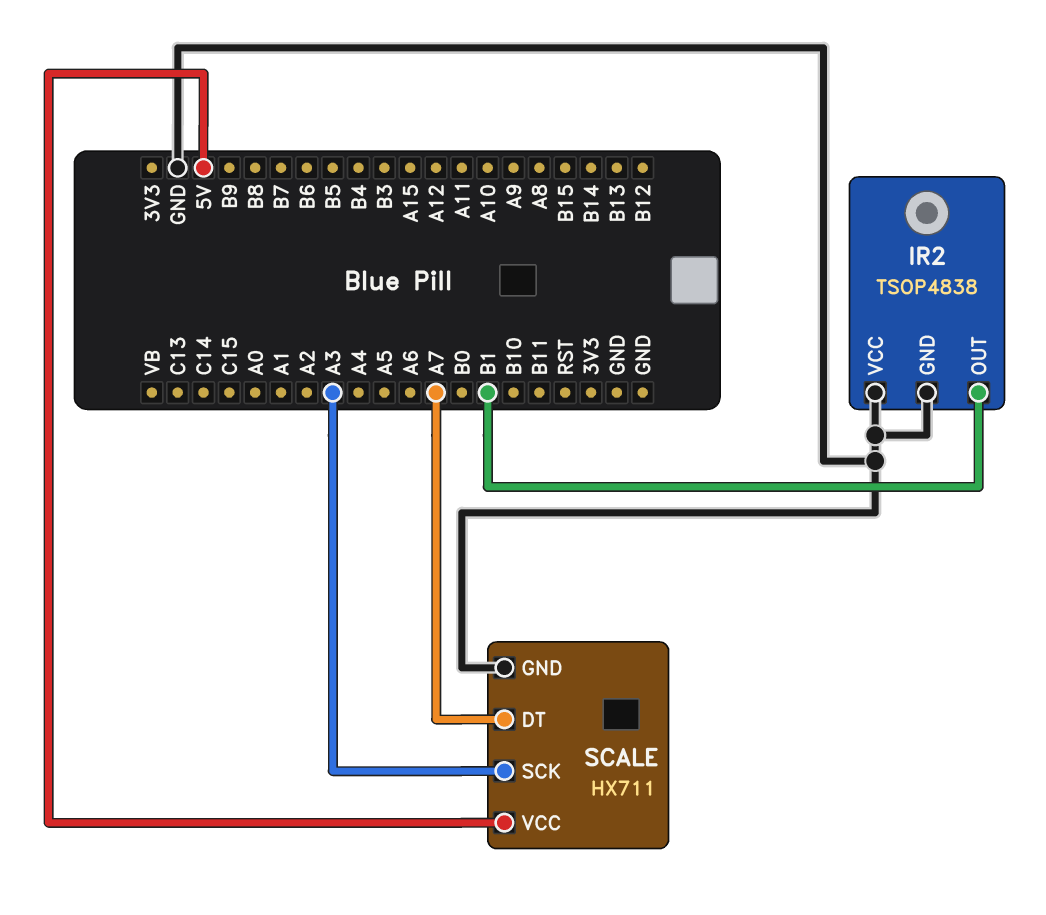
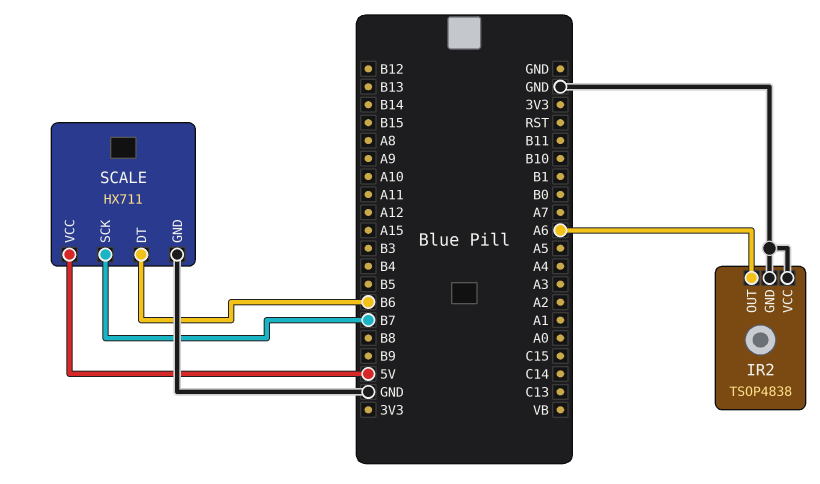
IR2 pin OUT: B1 -> A6
SCALE pin DT: A7 -> B6
SCALE pin SCK: A3 -> B7

